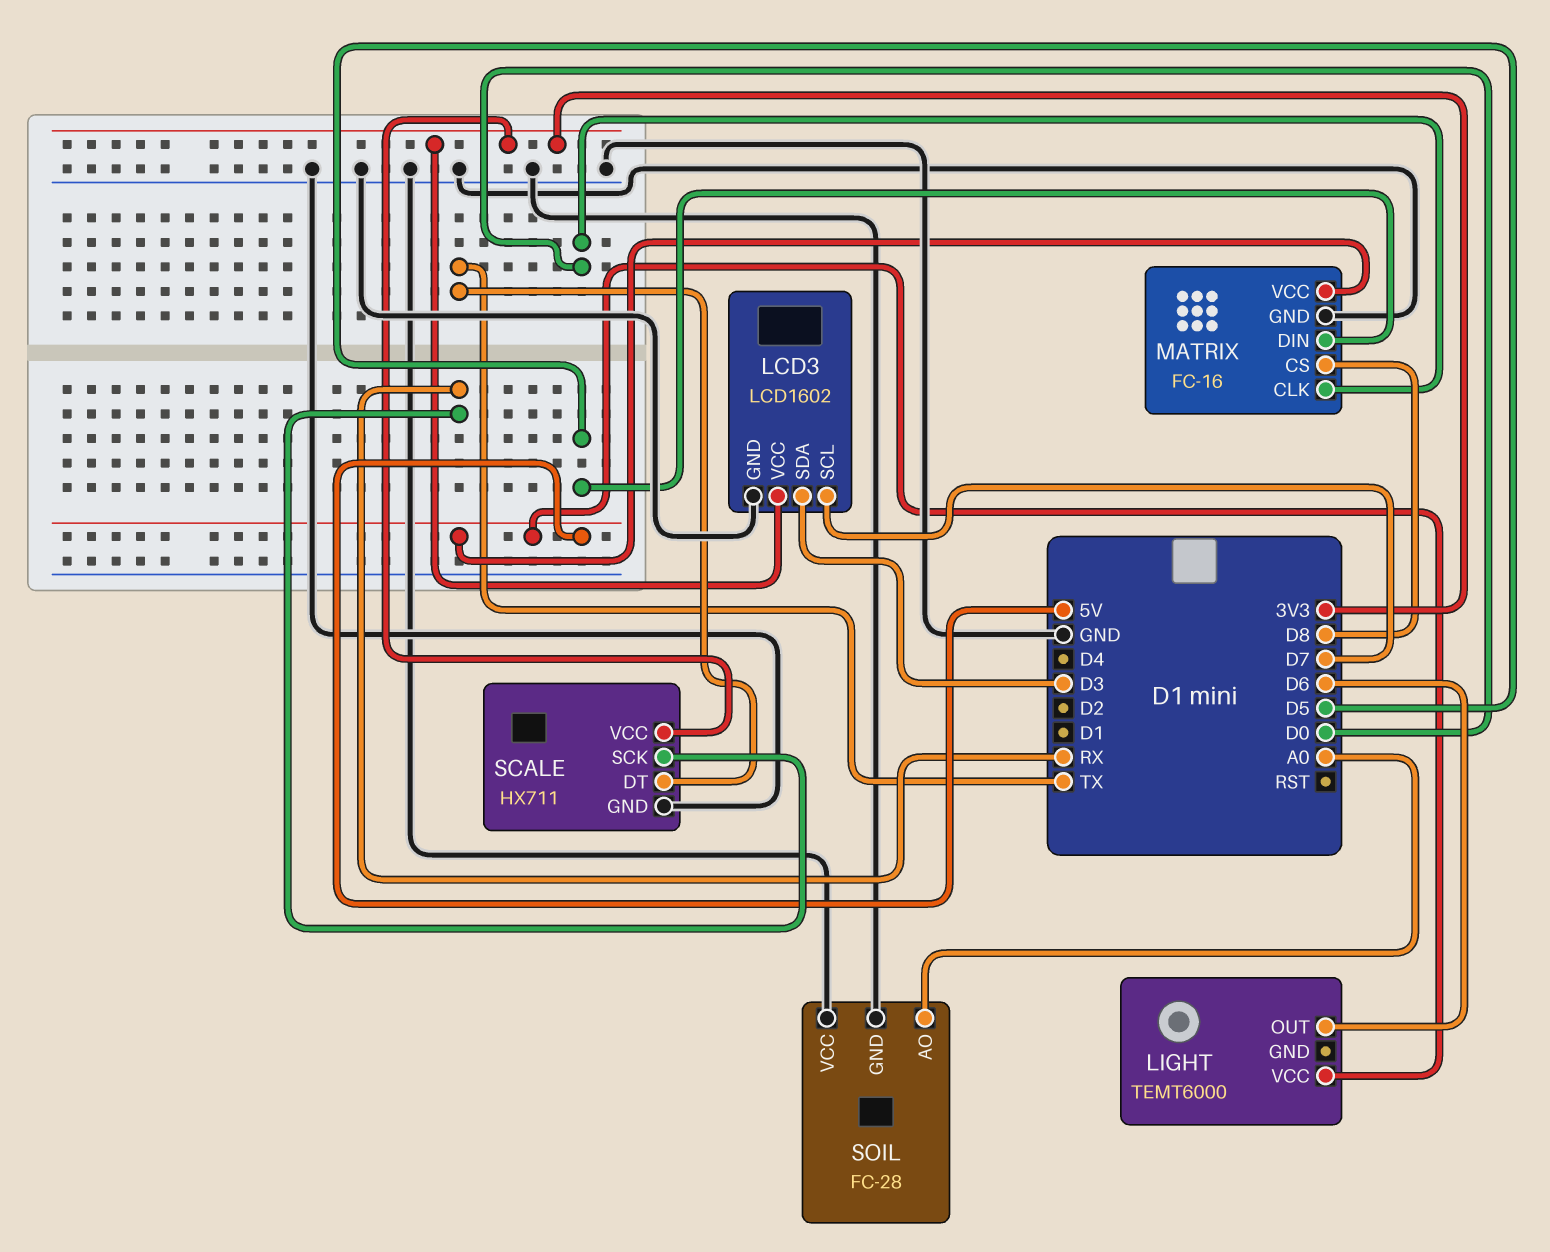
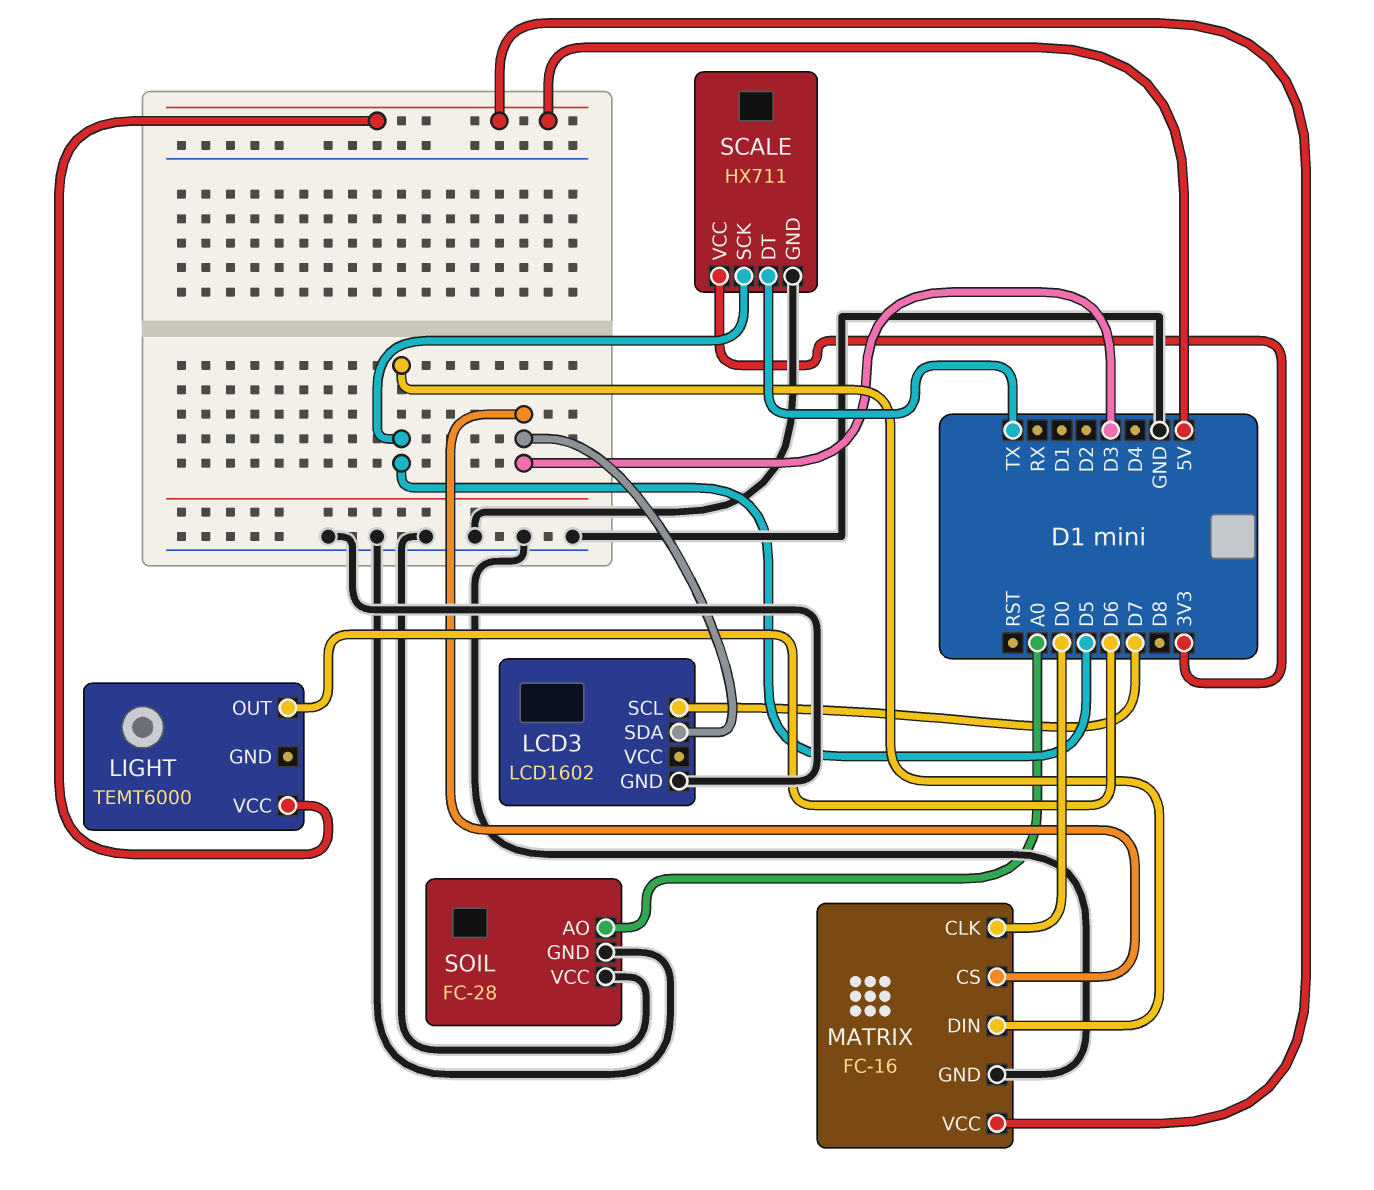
LCD3 pin VCC: 3V3 -> none
MATRIX pin CS: D8 -> D3
SCALE pin SCK: RX -> D5

